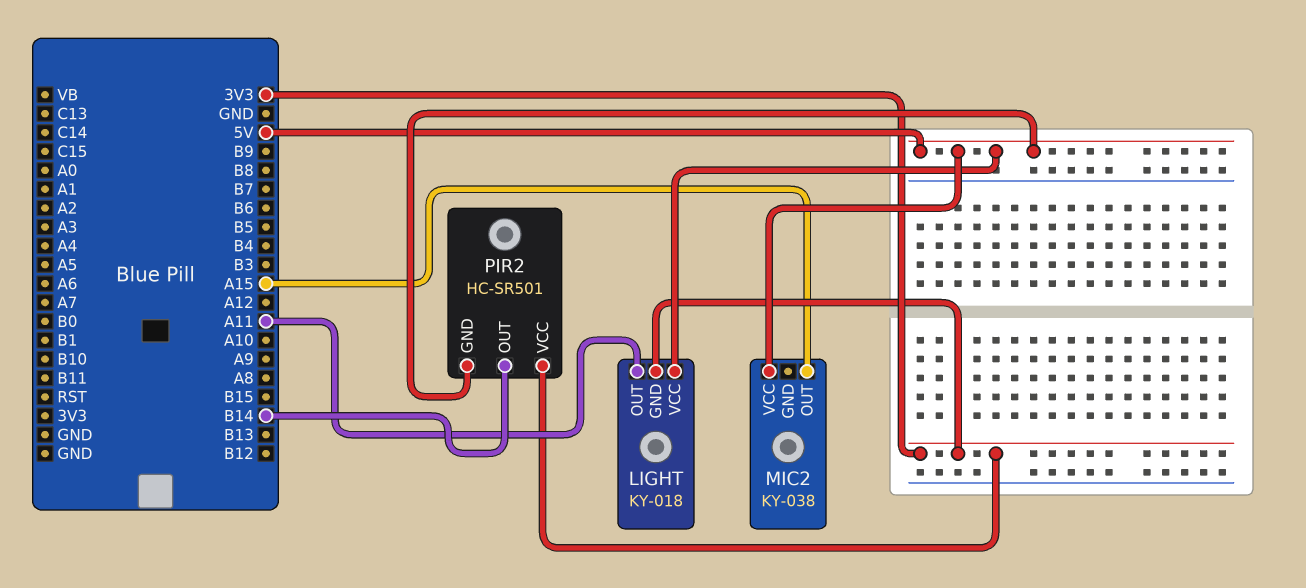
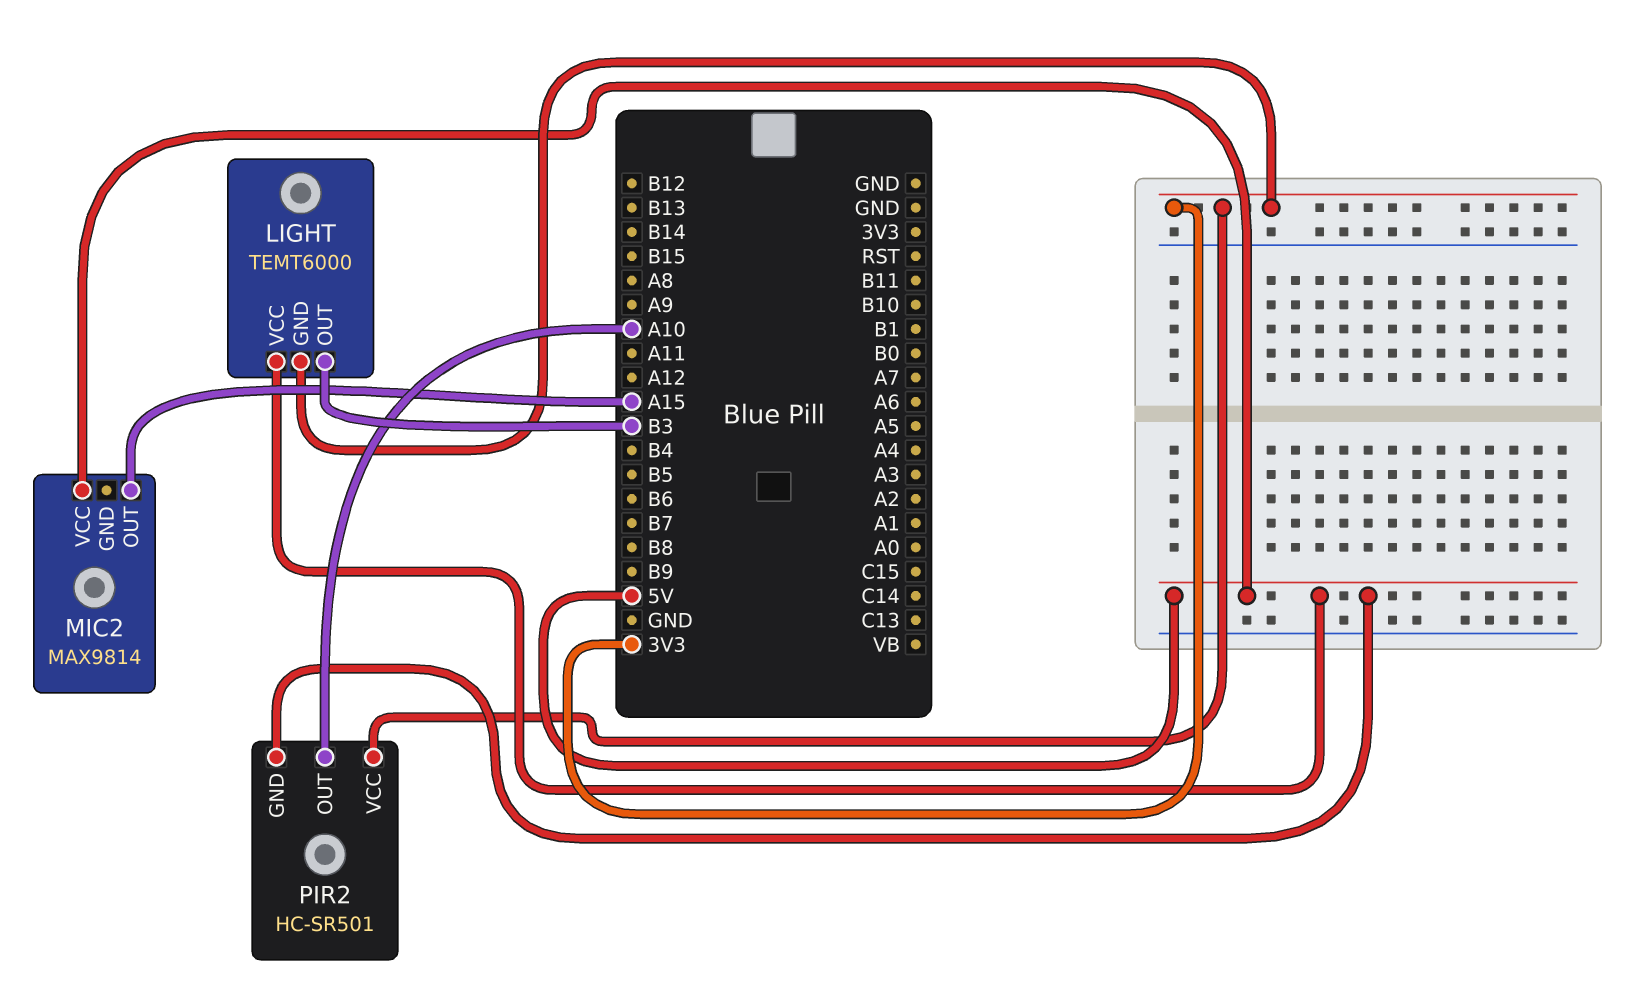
LIGHT: KY-018 -> TEMT6000
LIGHT pin OUT: A11 -> B3
MIC2: KY-038 -> MAX9814
PIR2 pin OUT: B14 -> A10

